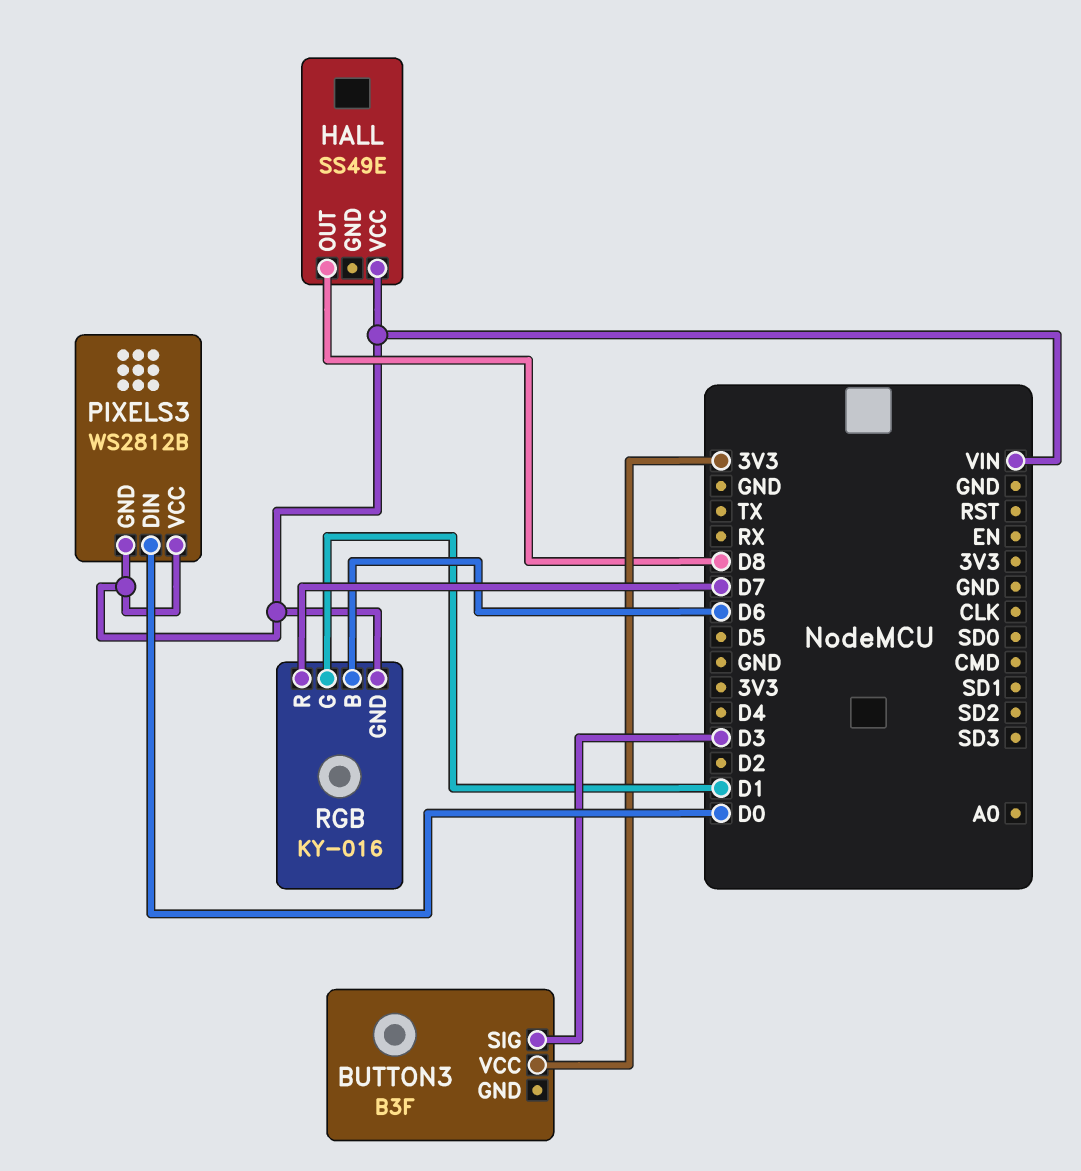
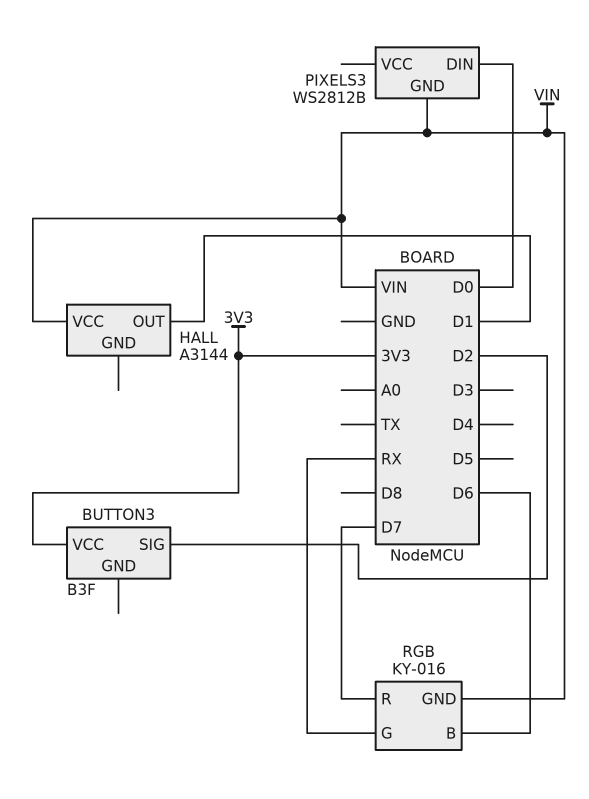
BUTTON3 pin SIG: D3 -> D2
HALL: SS49E -> A3144
HALL pin OUT: D8 -> D1
PIXELS3 pin VCC: VIN -> none
RGB pin G: D1 -> RX

